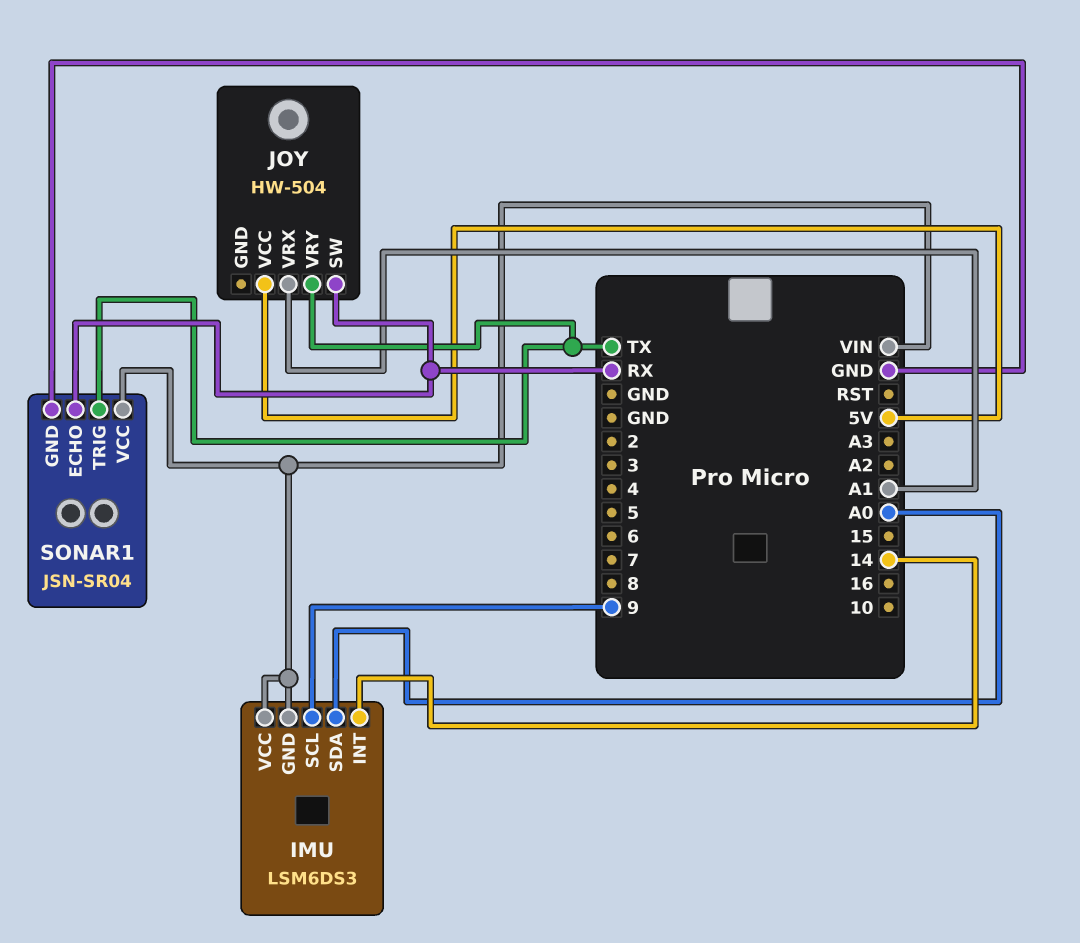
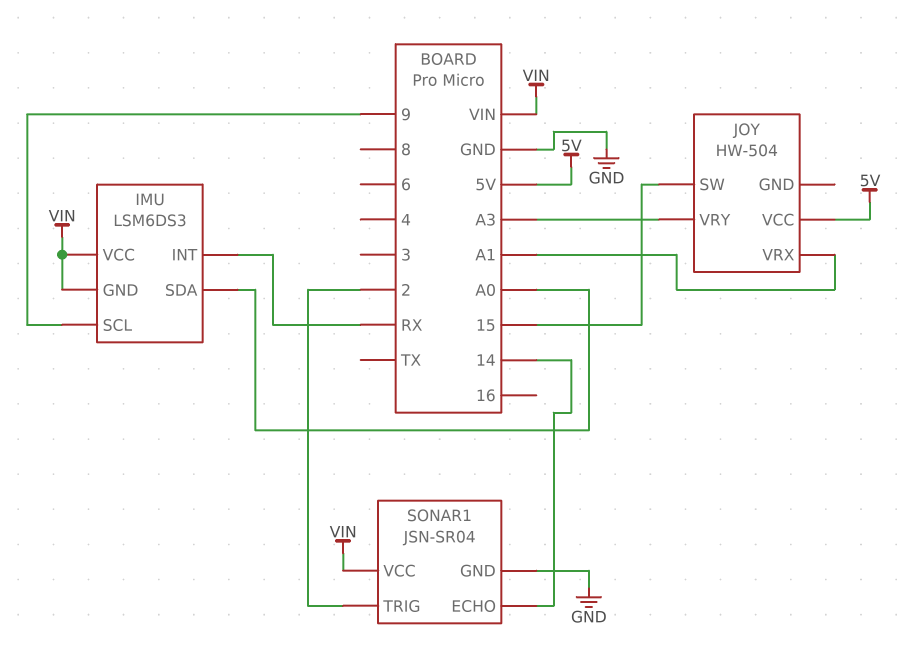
IMU pin INT: 14 -> RX
JOY pin SW: RX -> 15
JOY pin VRY: TX -> A3
SONAR1 pin ECHO: RX -> 14
SONAR1 pin TRIG: TX -> 2

